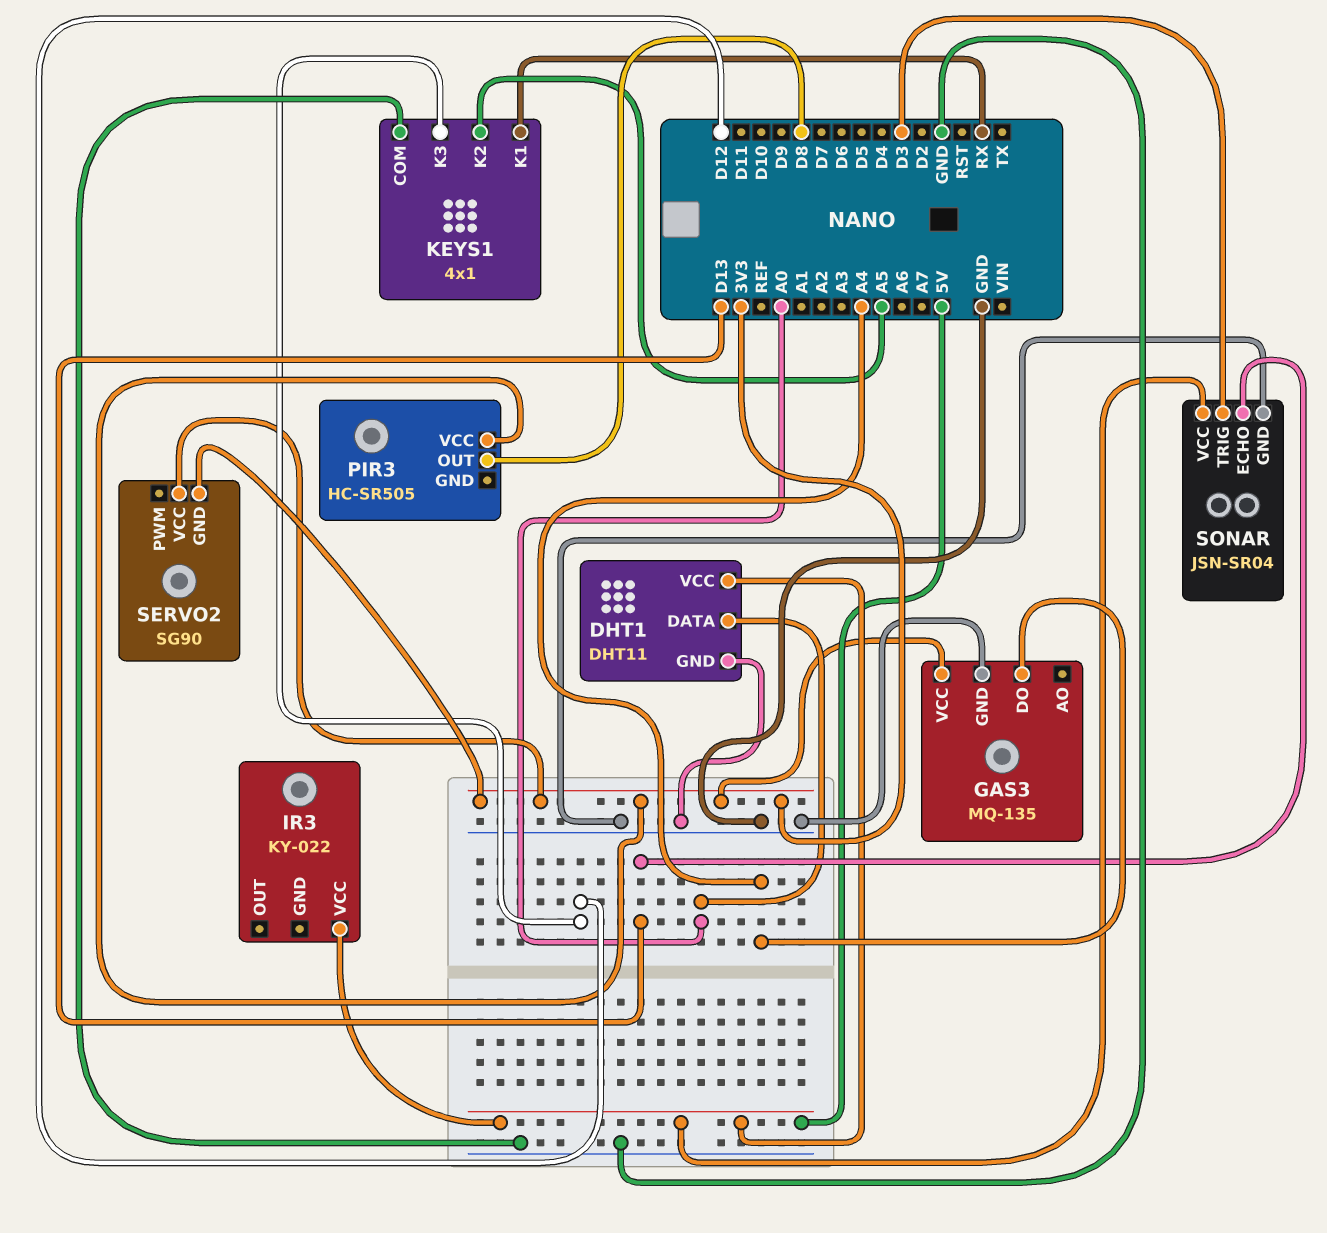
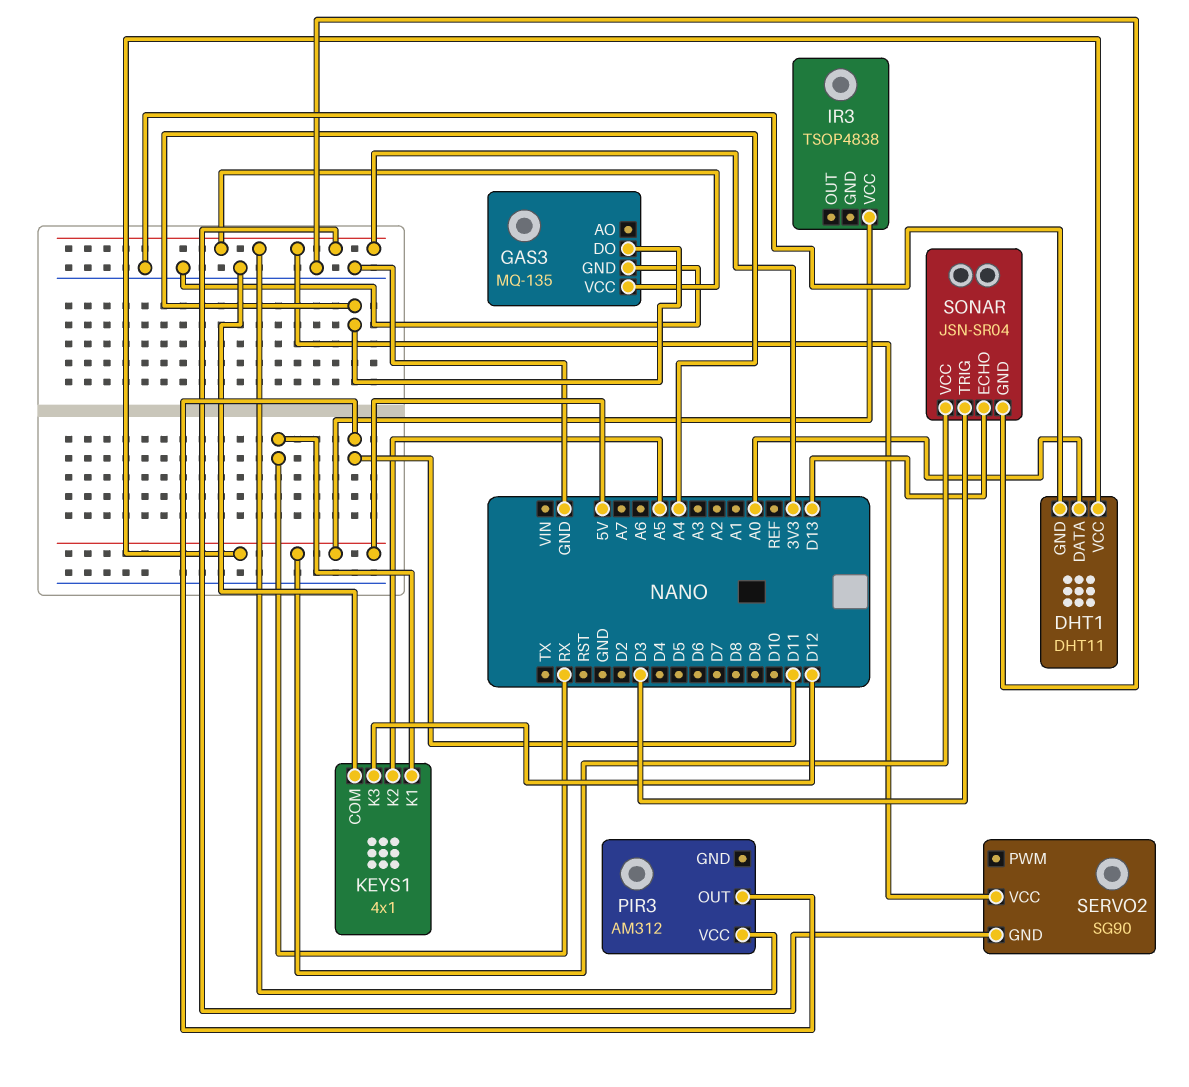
IR3: KY-022 -> TSOP4838
PIR3: HC-SR505 -> AM312
PIR3 pin OUT: D8 -> D11

